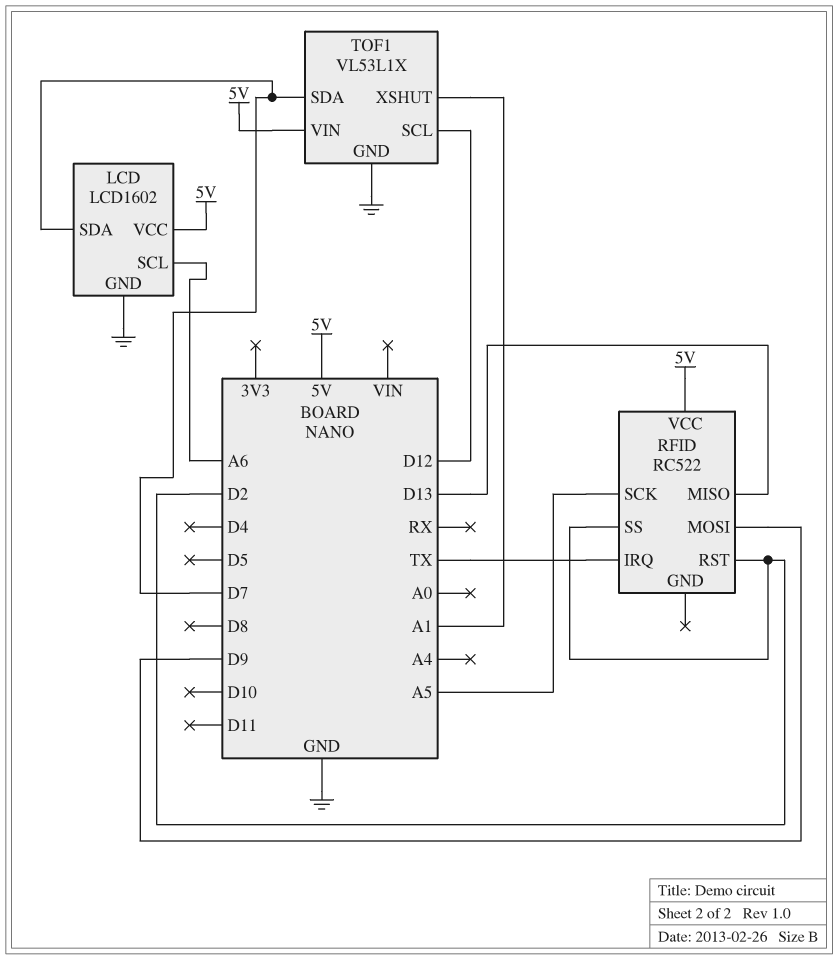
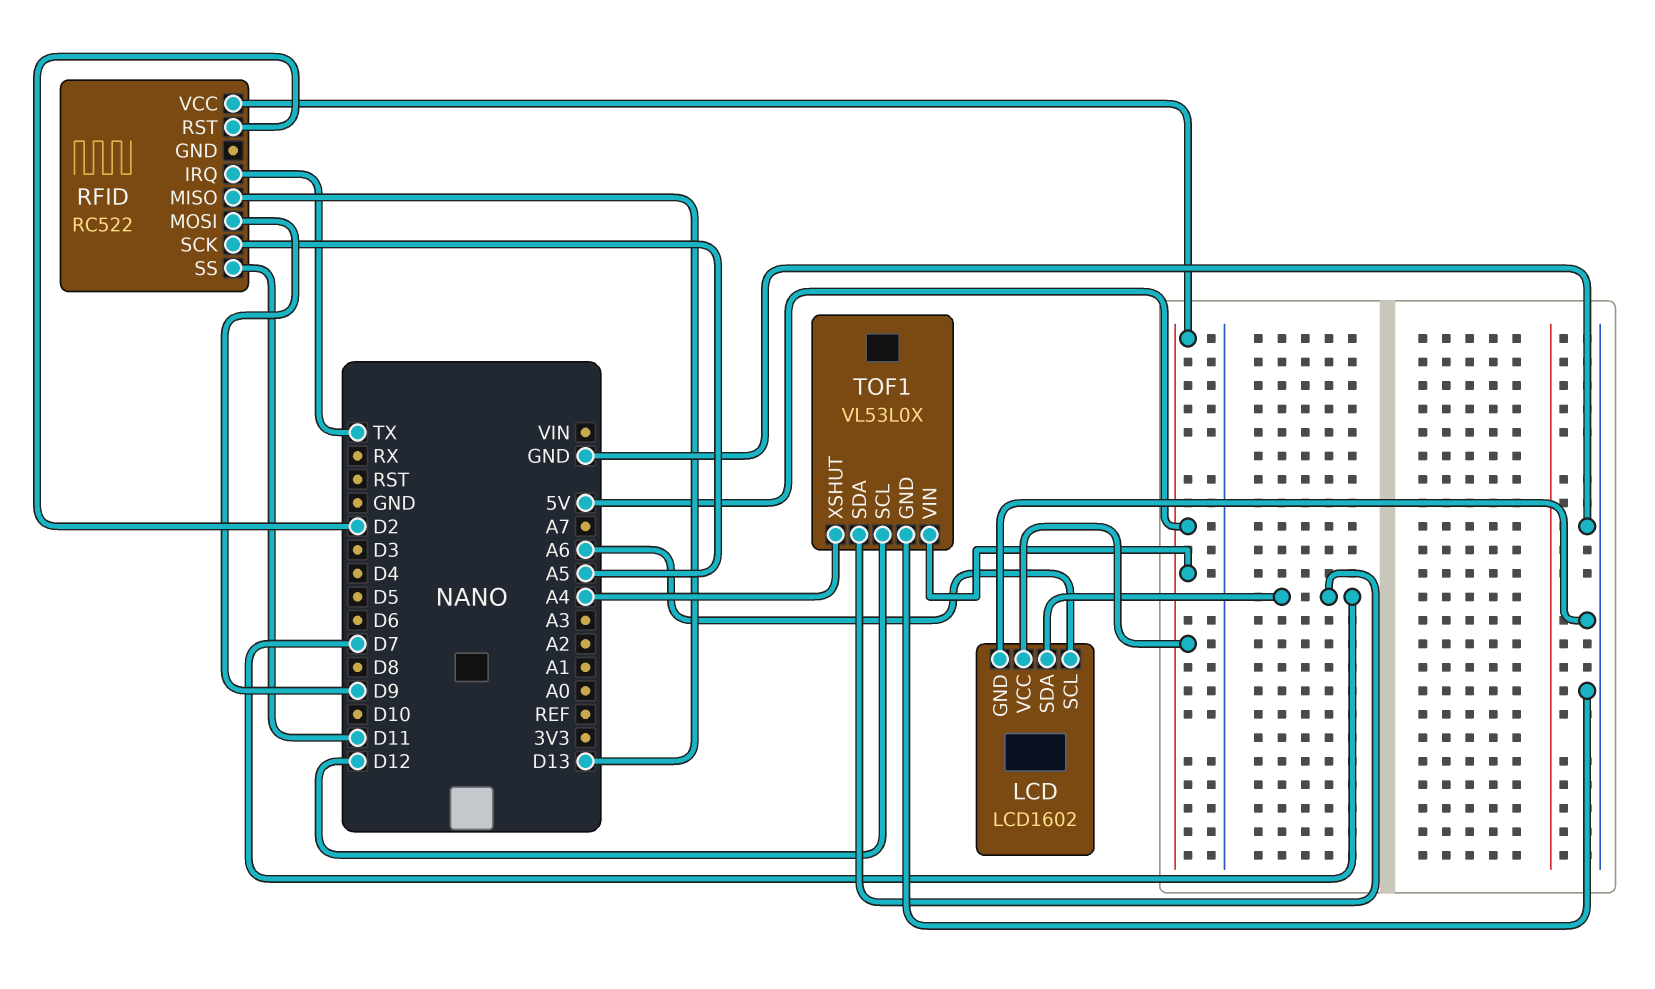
RFID pin SS: D2 -> D11
TOF1: VL53L1X -> VL53L0X
TOF1 pin XSHUT: A1 -> A4

